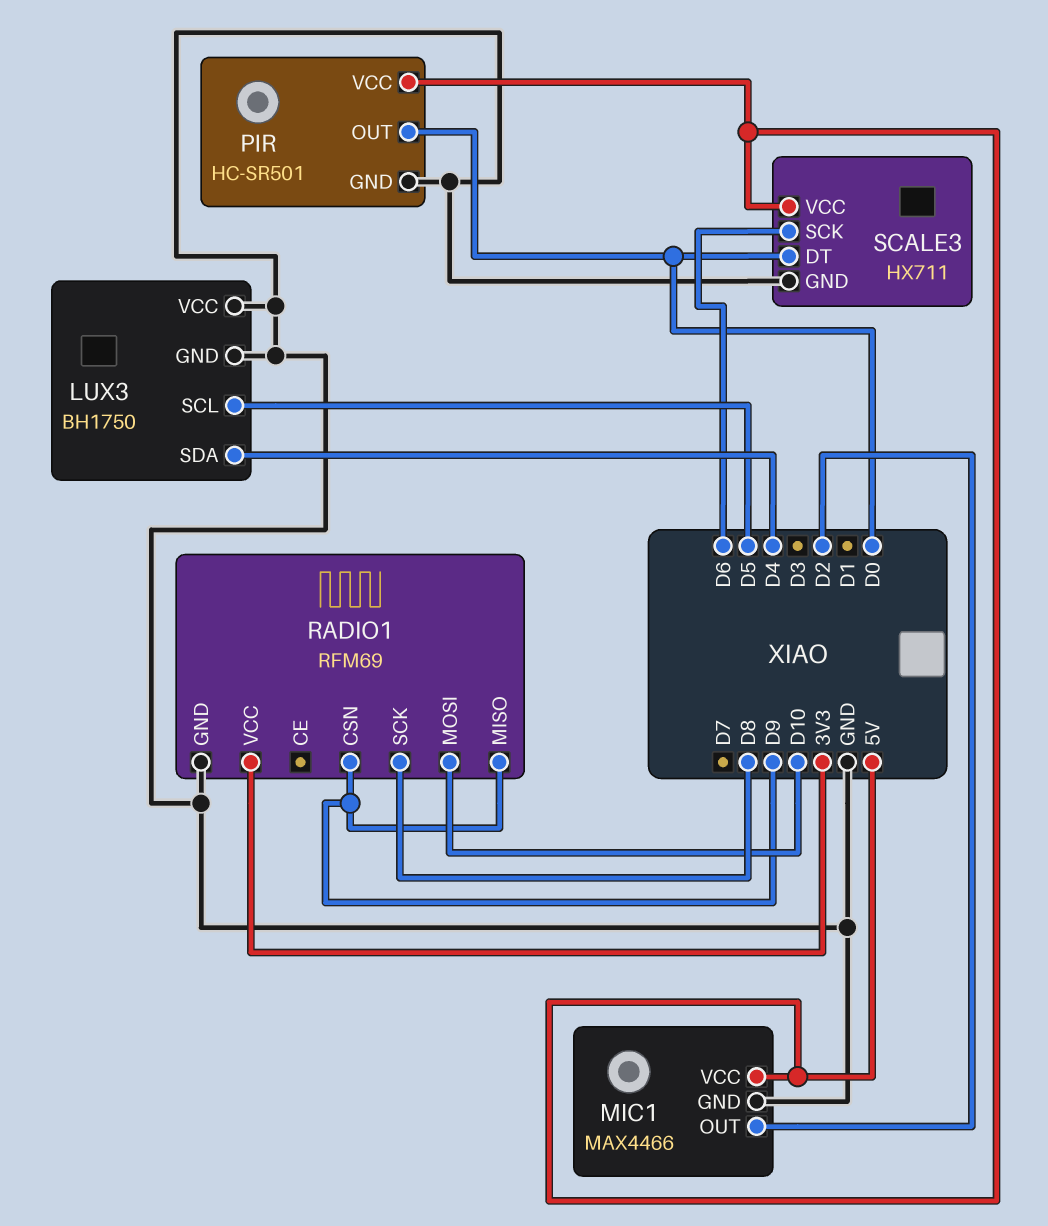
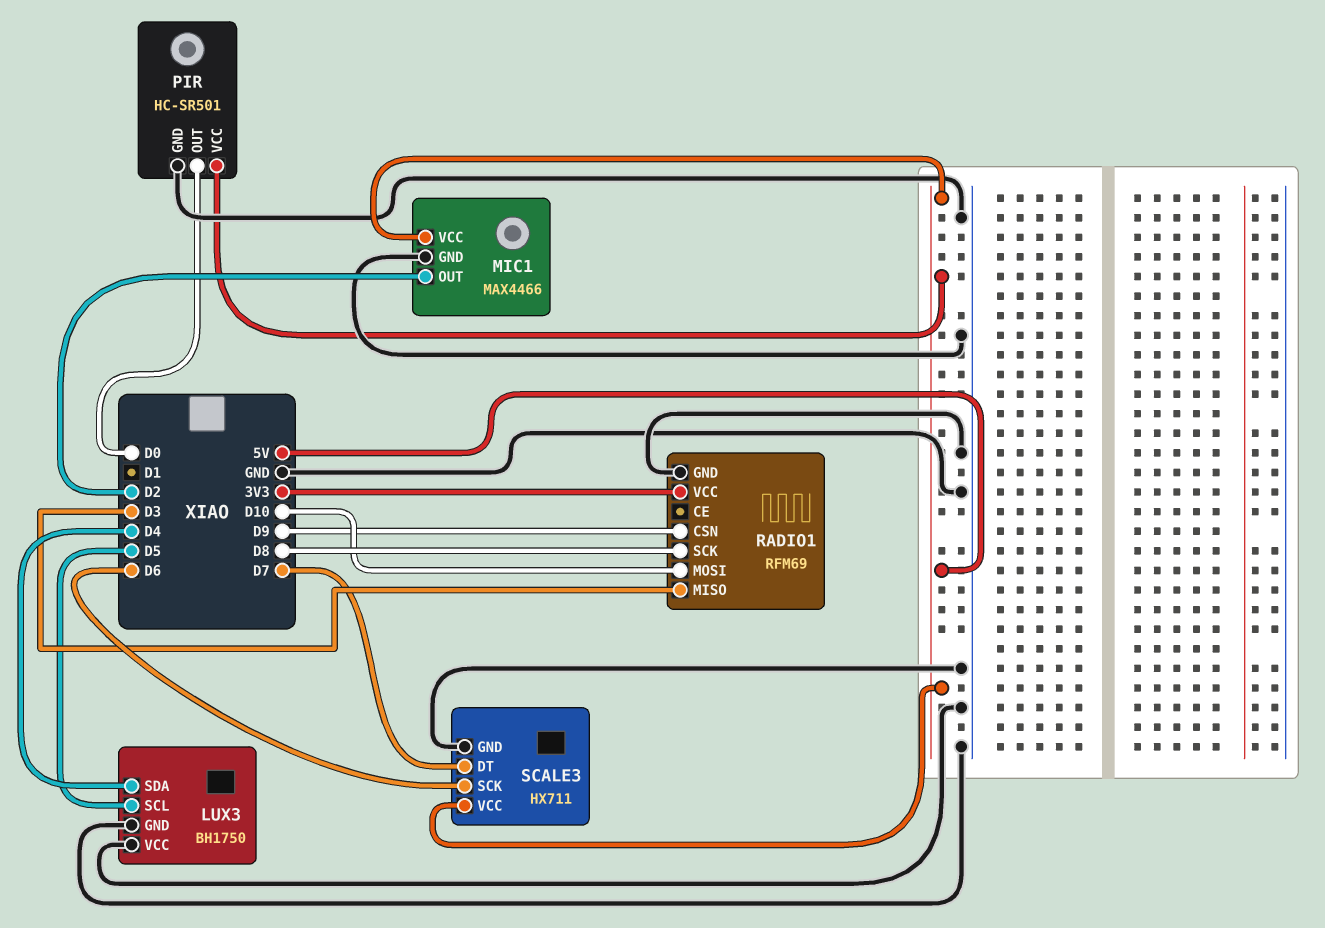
RADIO1 pin MISO: D9 -> D3
SCALE3 pin DT: D0 -> D7

